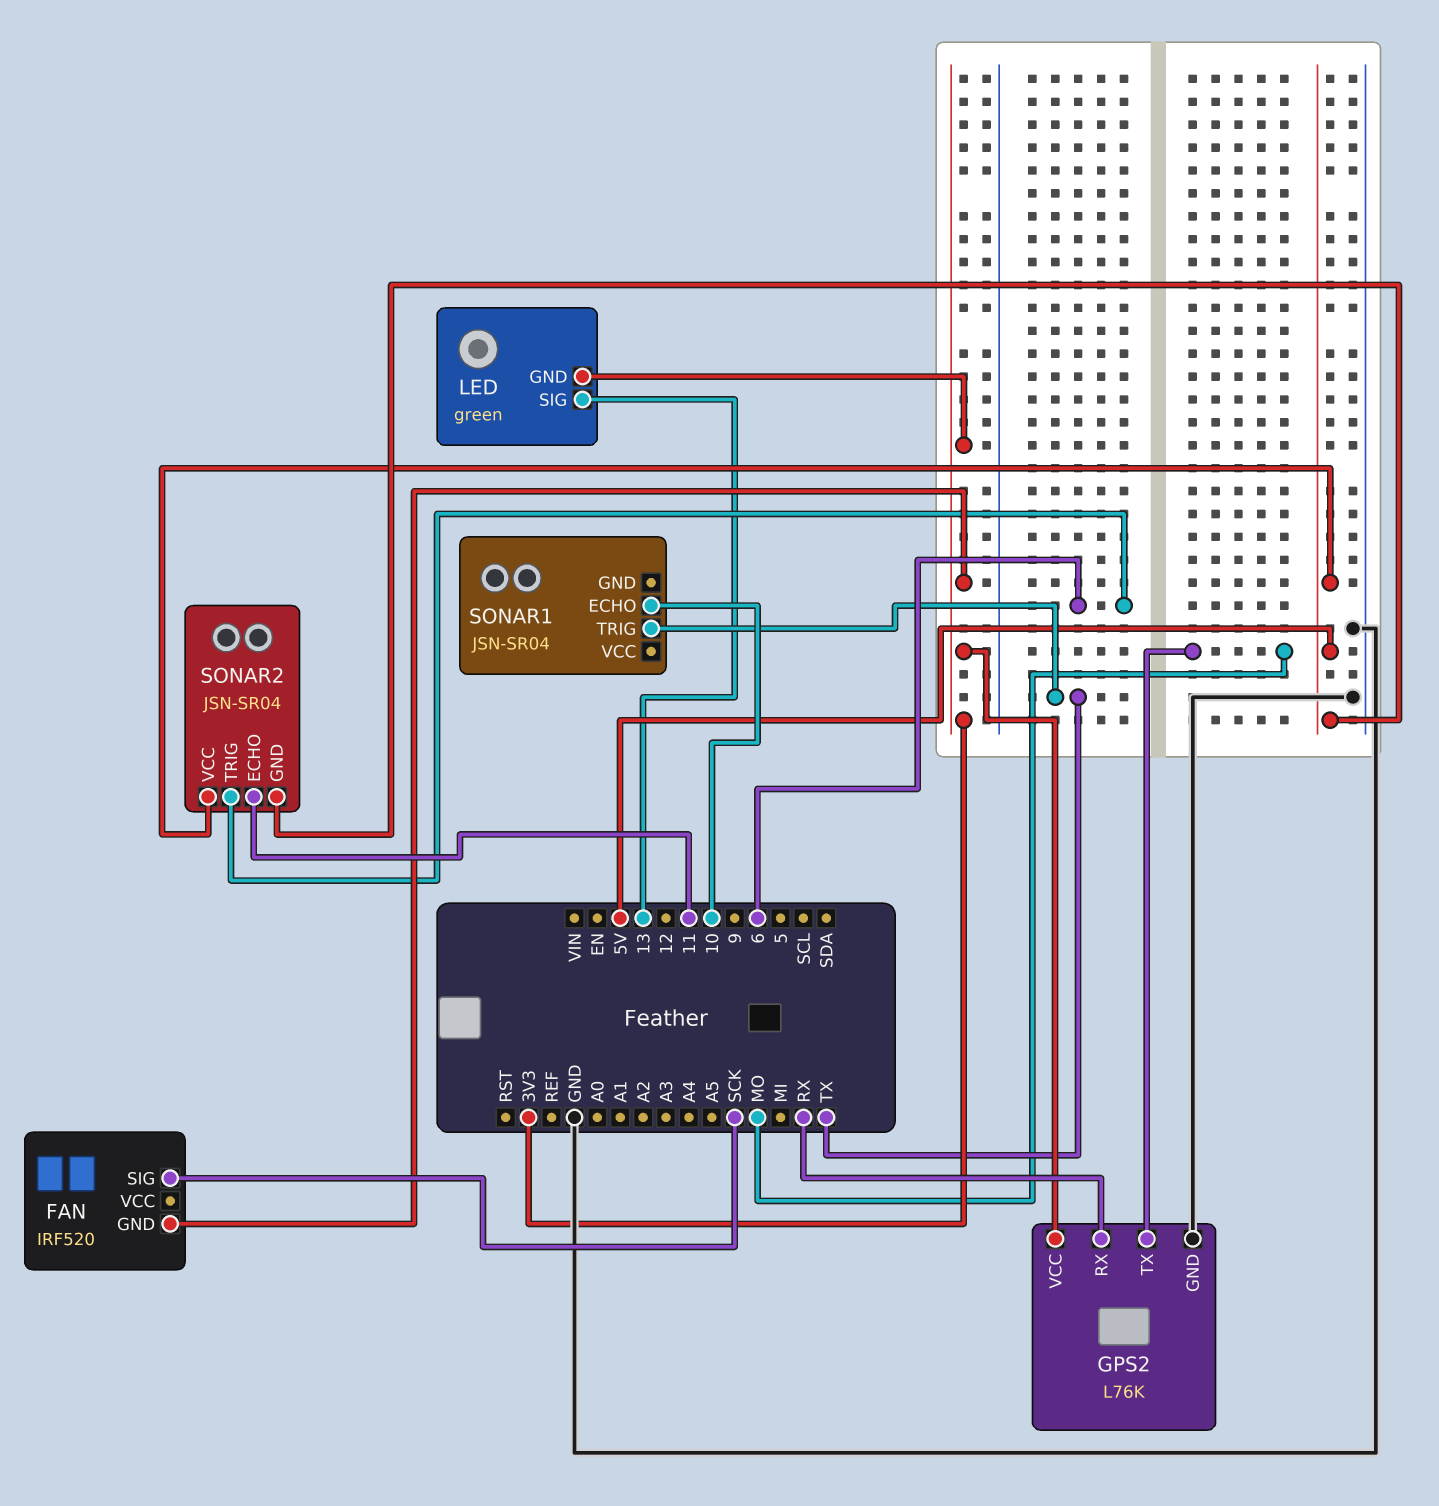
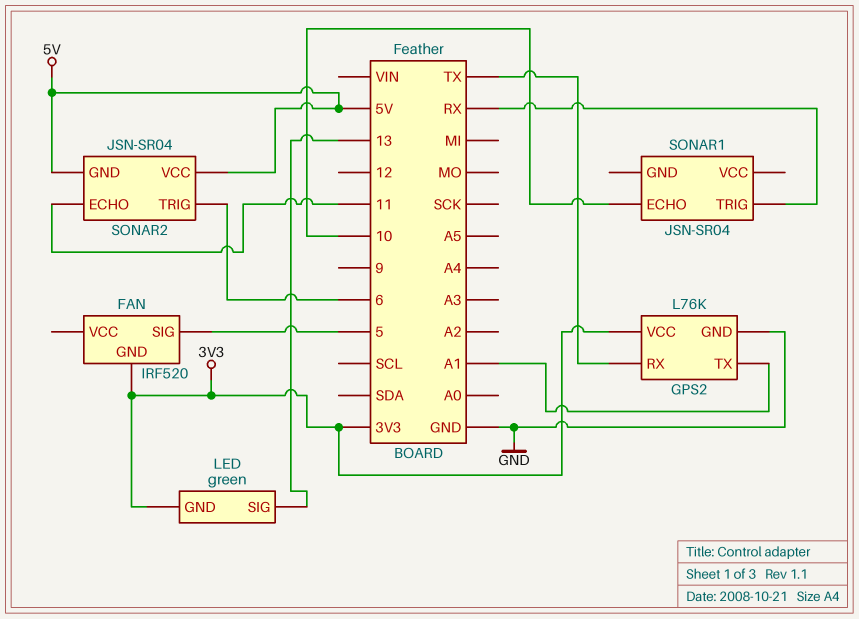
FAN pin SIG: SCK -> 5
GPS2 pin RX: RX -> TX
GPS2 pin TX: MO -> A1
SONAR1 pin TRIG: TX -> RX

